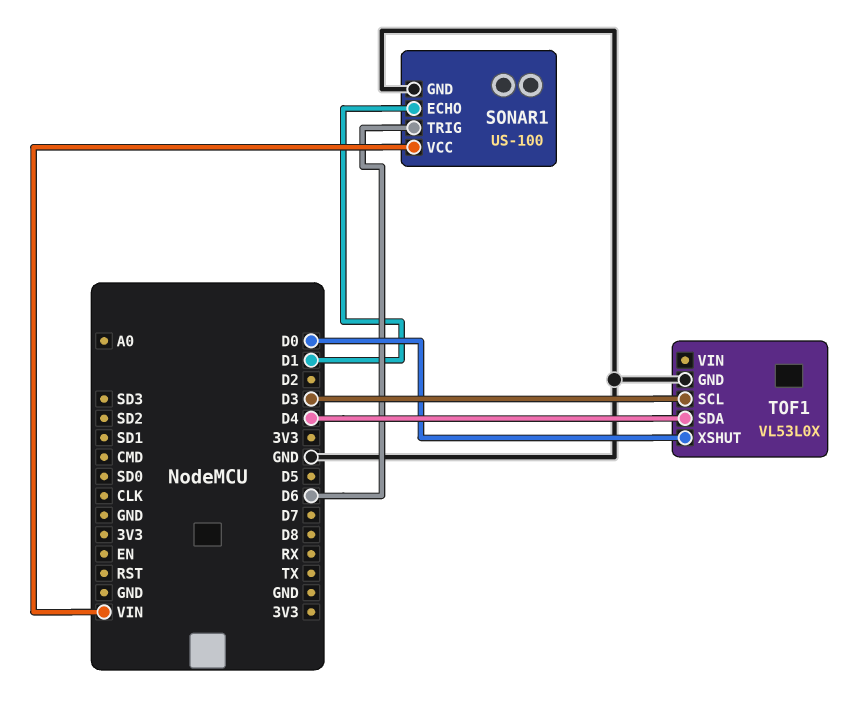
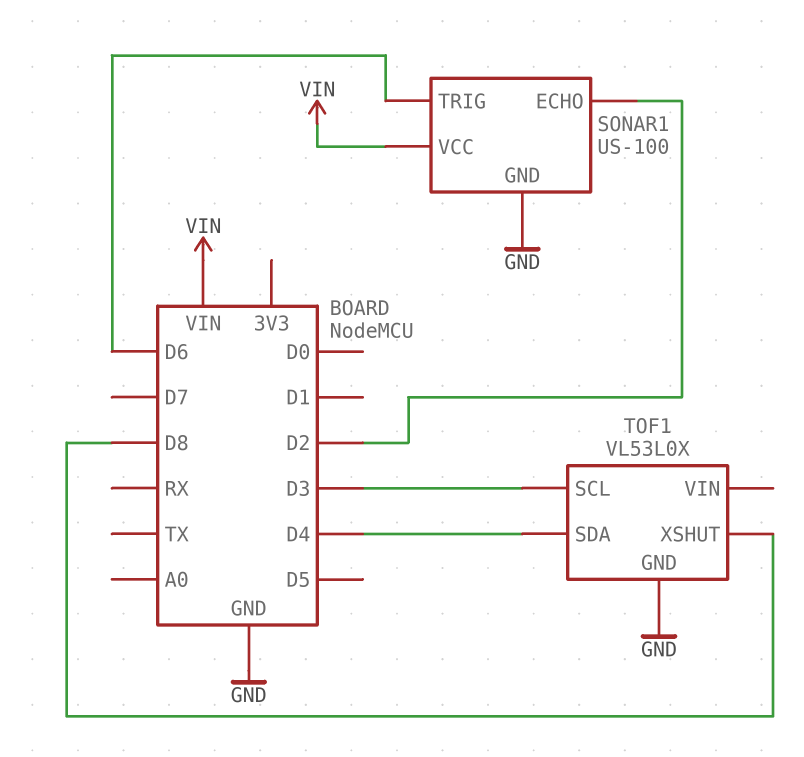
SONAR1 pin ECHO: D1 -> D2
TOF1 pin XSHUT: D0 -> D8

